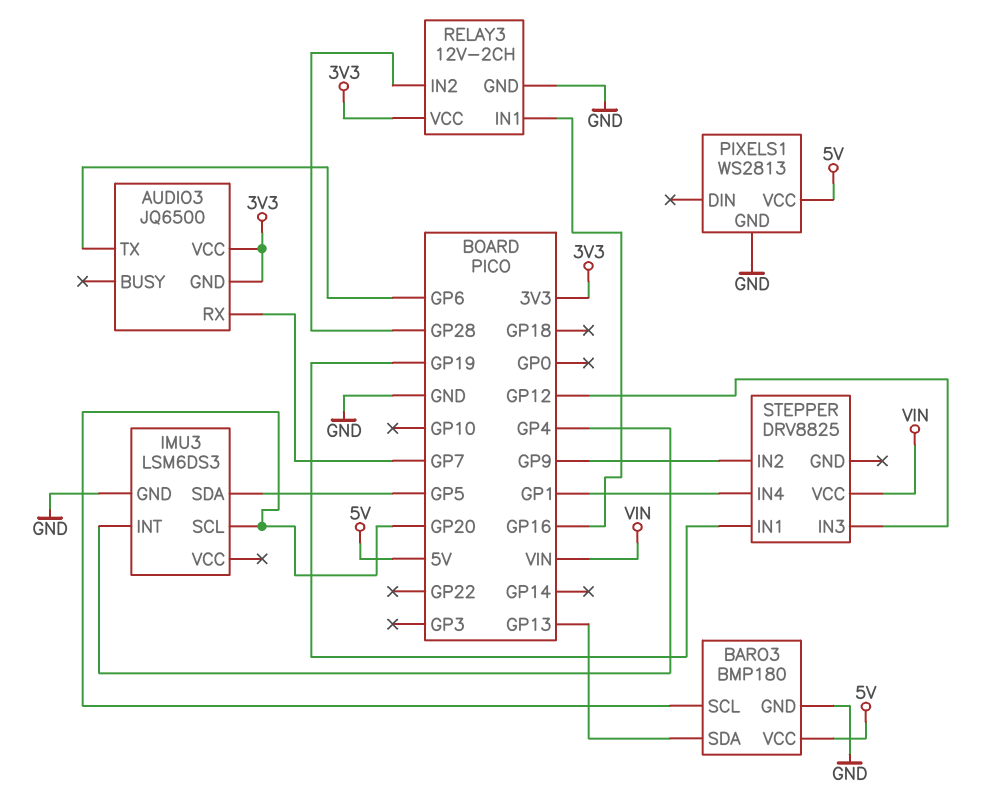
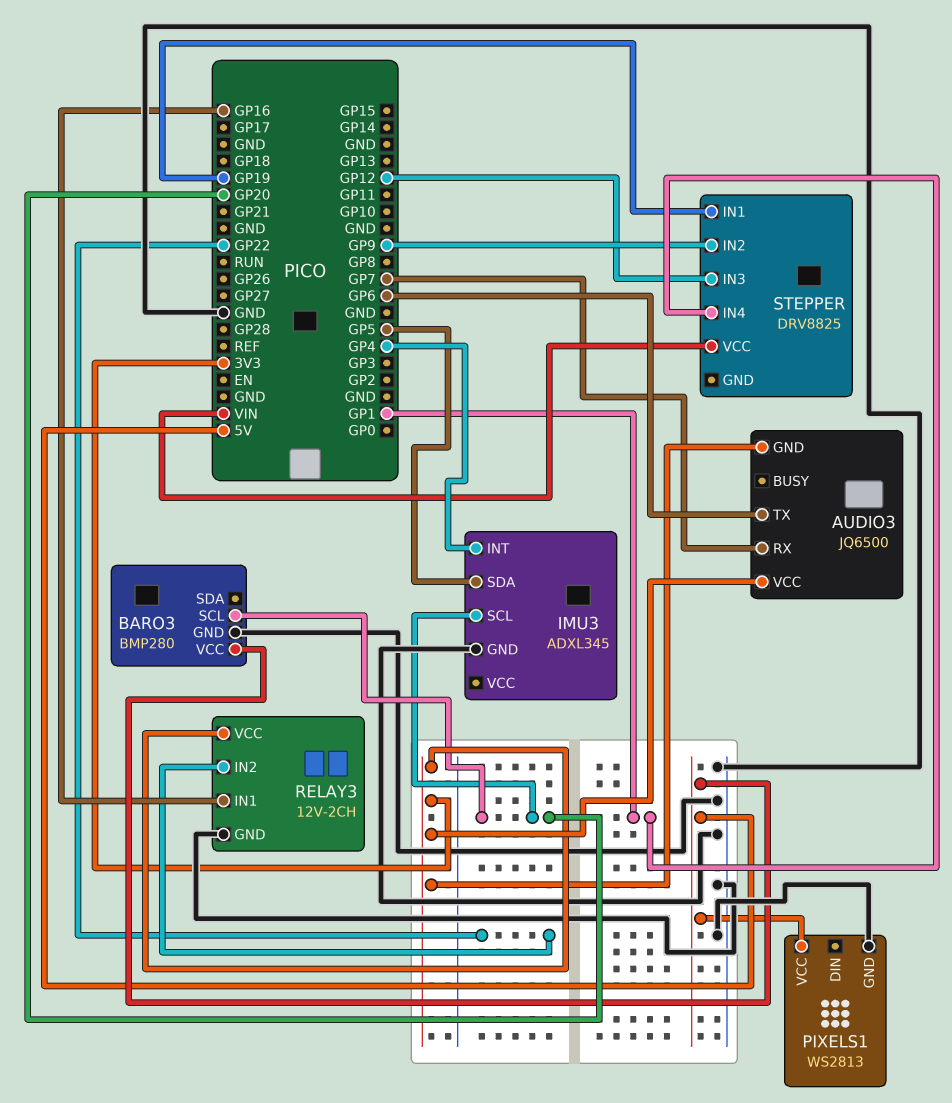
BARO3: BMP180 -> BMP280
BARO3 pin SDA: GP13 -> none
IMU3: LSM6DS3 -> ADXL345
RELAY3 pin IN2: GP28 -> GP22

